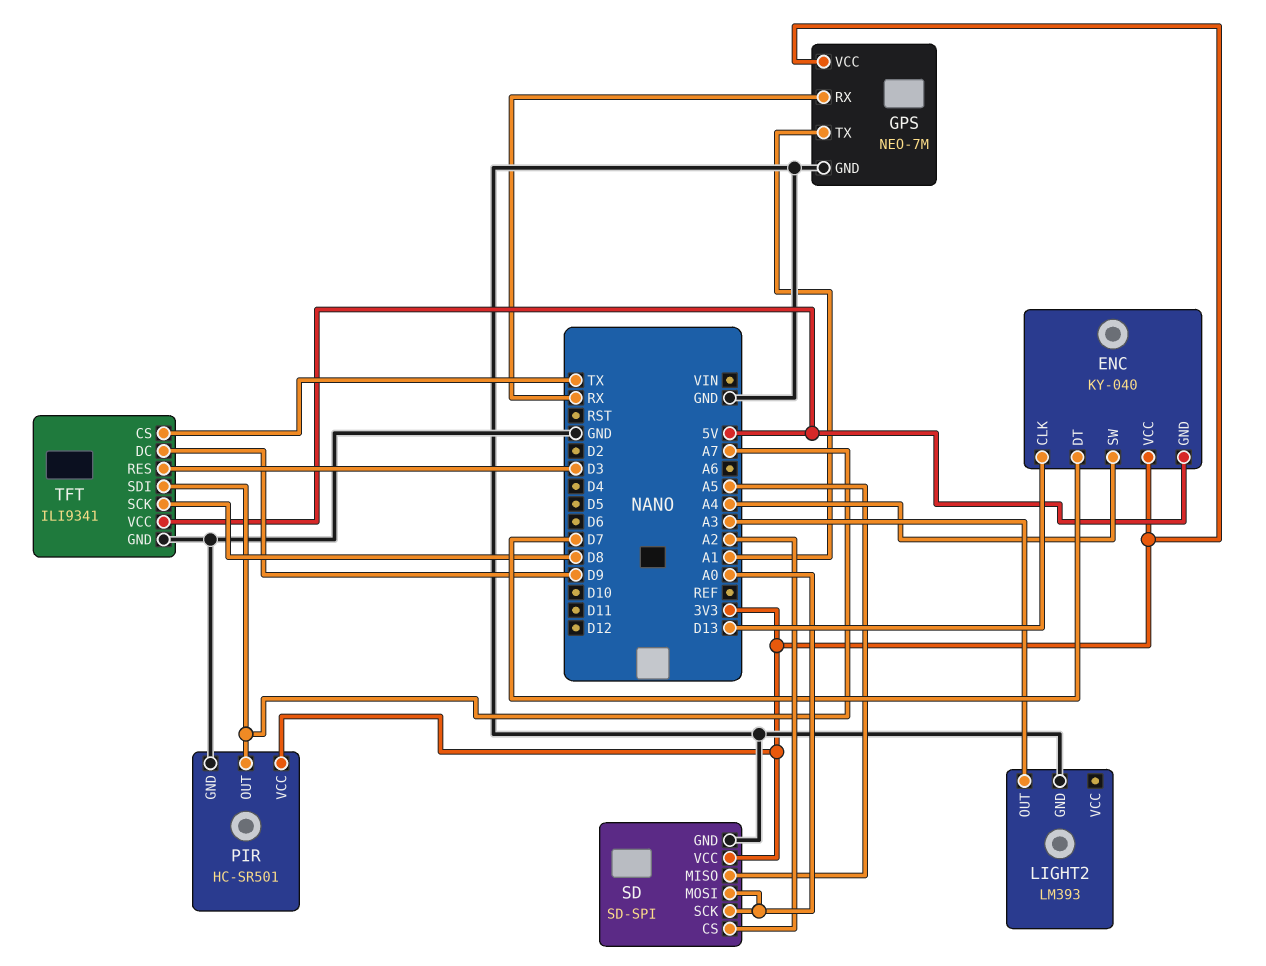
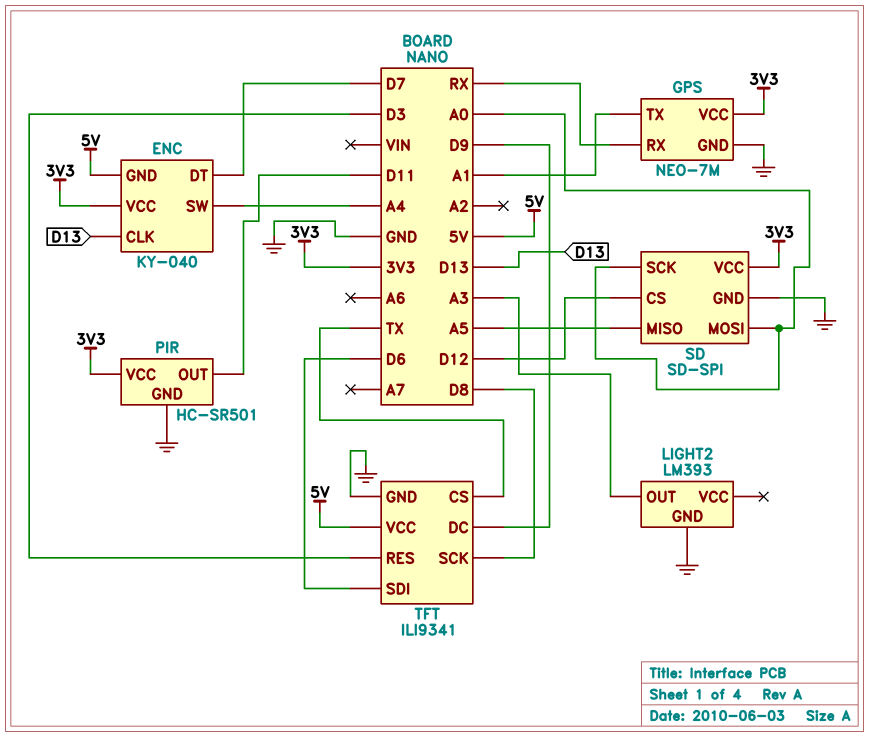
PIR pin OUT: A7 -> D11
SD pin CS: A2 -> D12
TFT pin SDI: A7 -> D6

